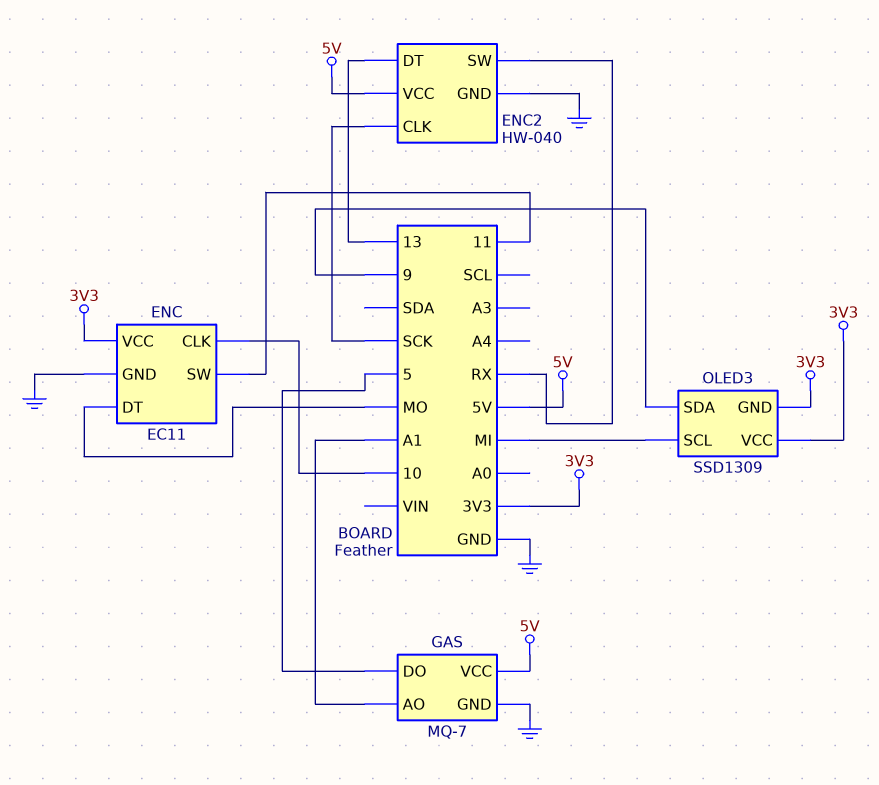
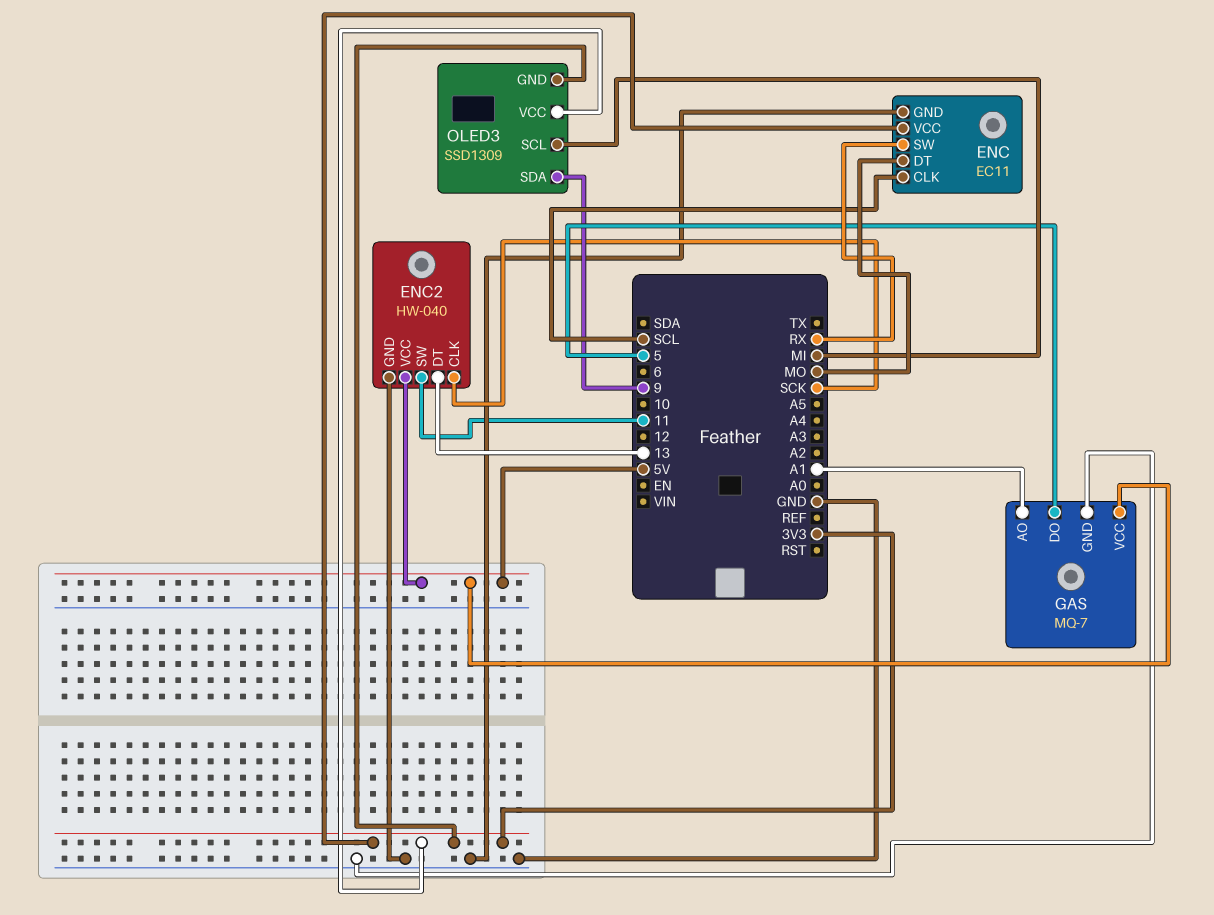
ENC pin CLK: 10 -> SCL
ENC pin SW: 11 -> RX
ENC2 pin SW: RX -> 11

